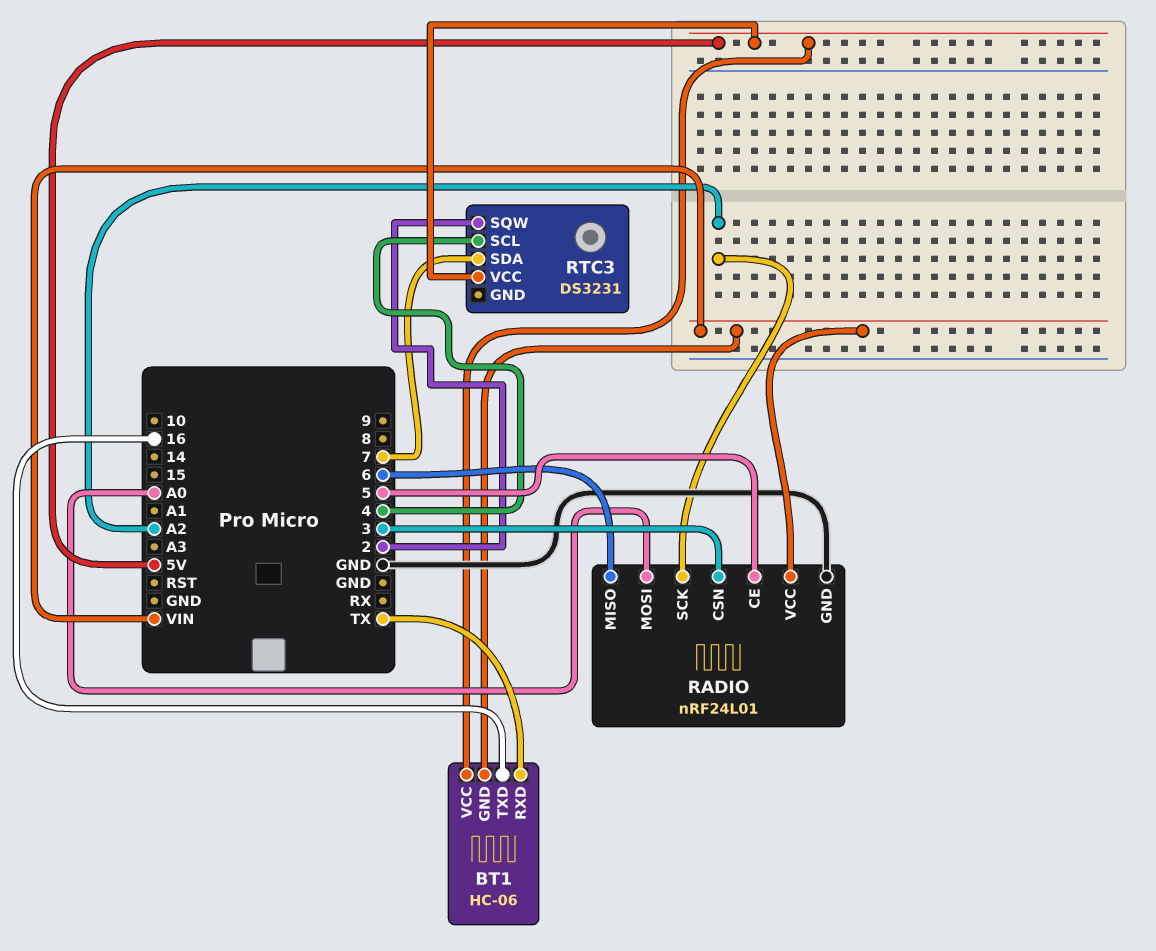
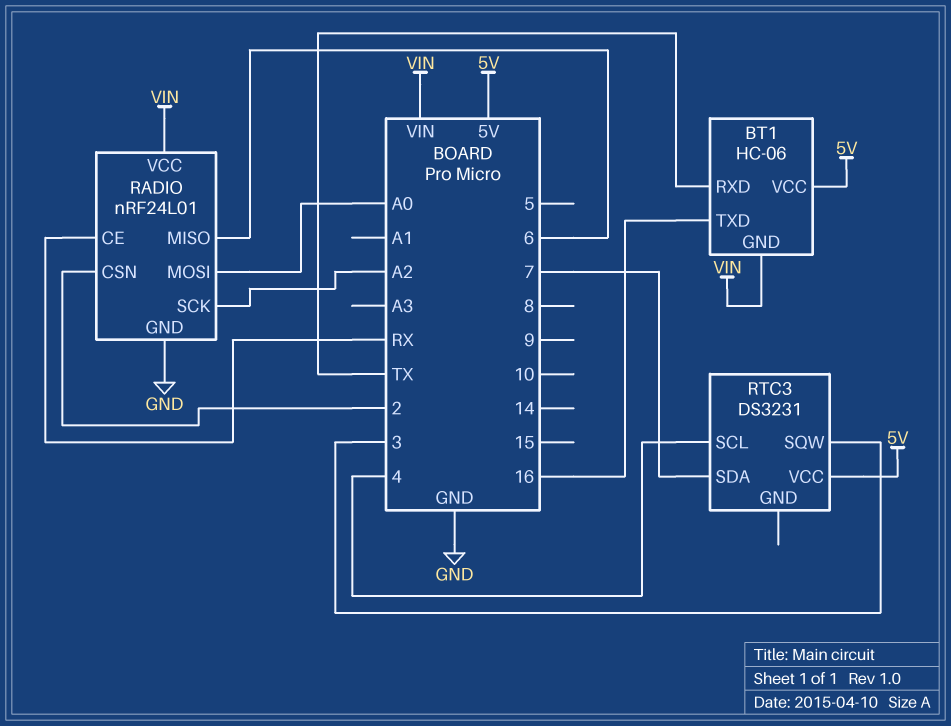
RADIO pin CE: 5 -> RX
RADIO pin CSN: 3 -> 2
RTC3 pin SQW: 2 -> 3

